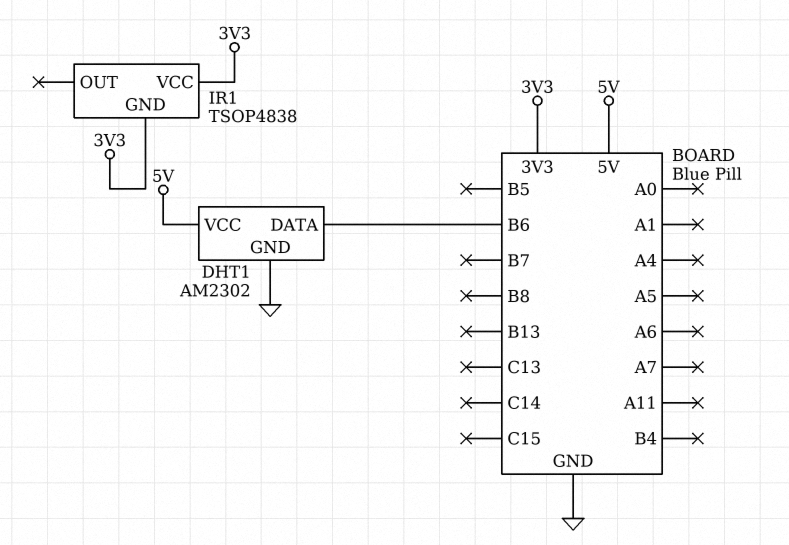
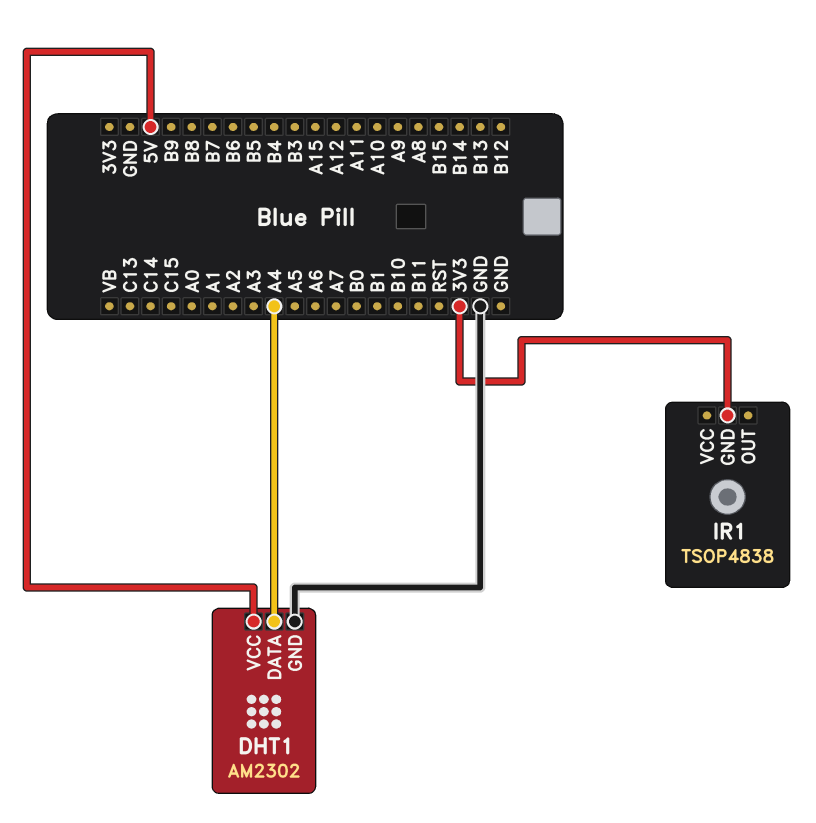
DHT1 pin DATA: B6 -> A4
IR1 pin VCC: 3V3 -> none

